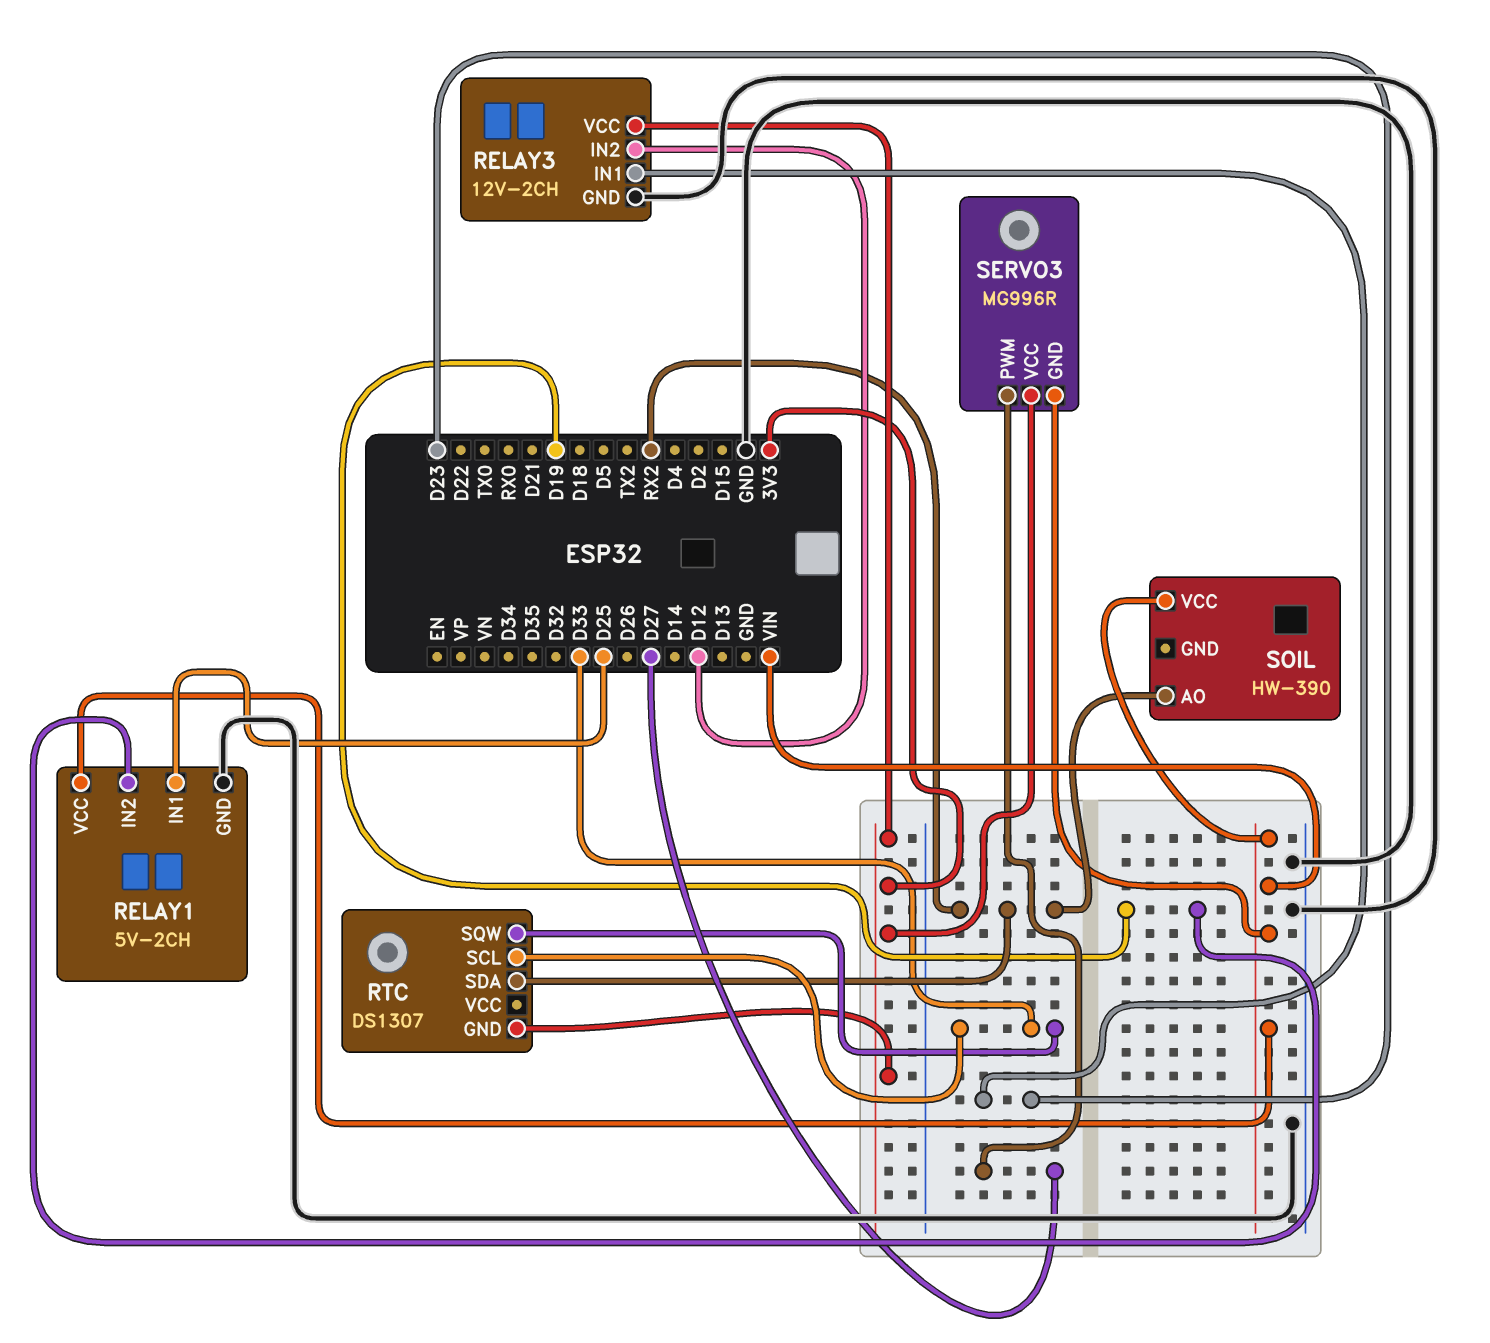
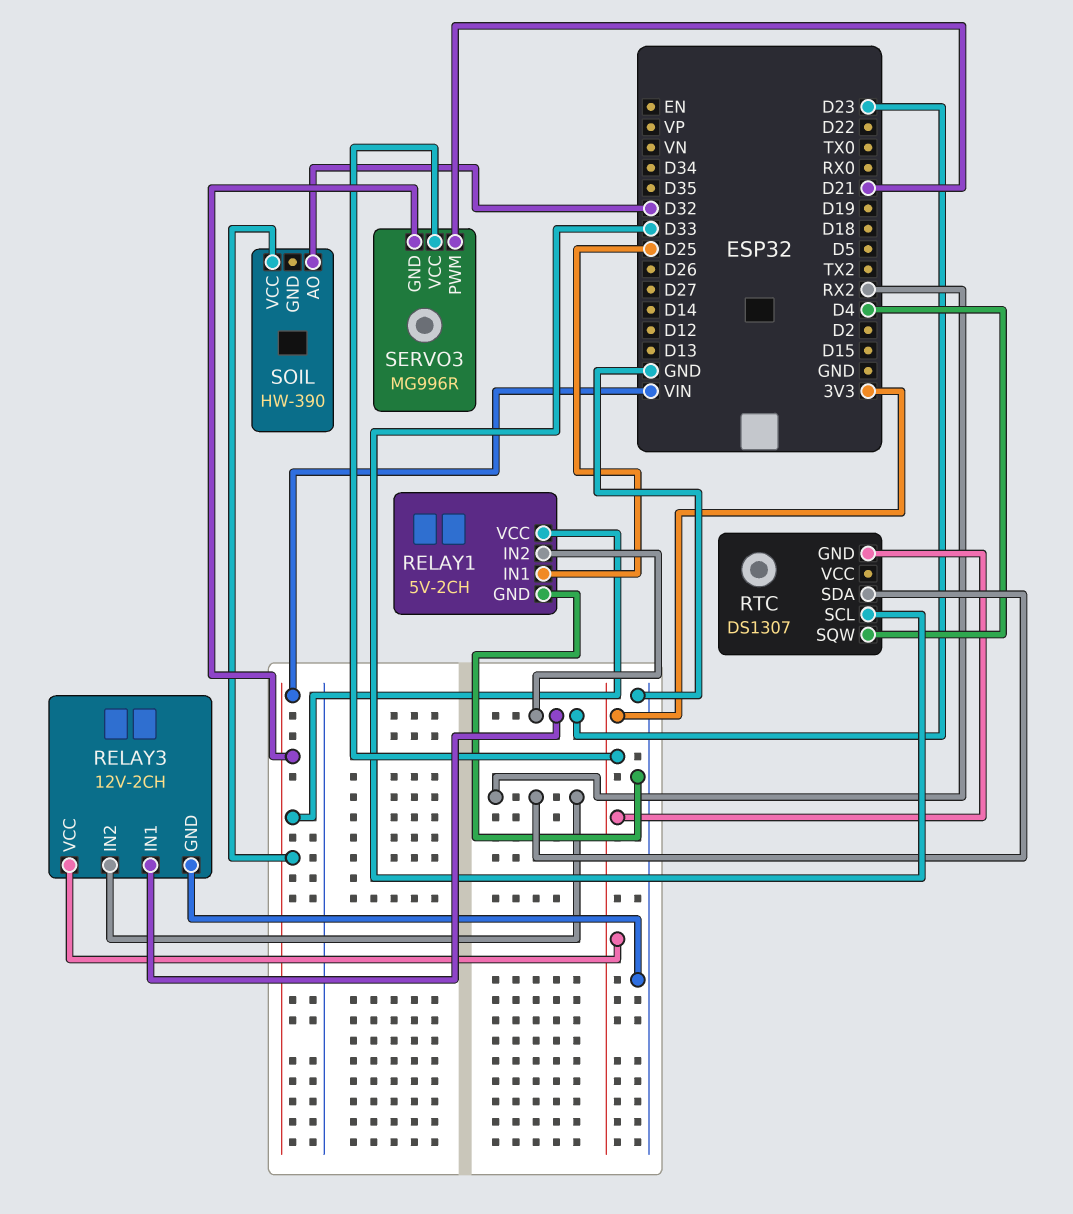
RELAY1 pin IN2: D19 -> D23
RELAY3 pin IN2: D12 -> RX2
RTC pin SQW: D33 -> D4
SERVO3 pin PWM: D27 -> D21
SOIL pin AO: RX2 -> D32

